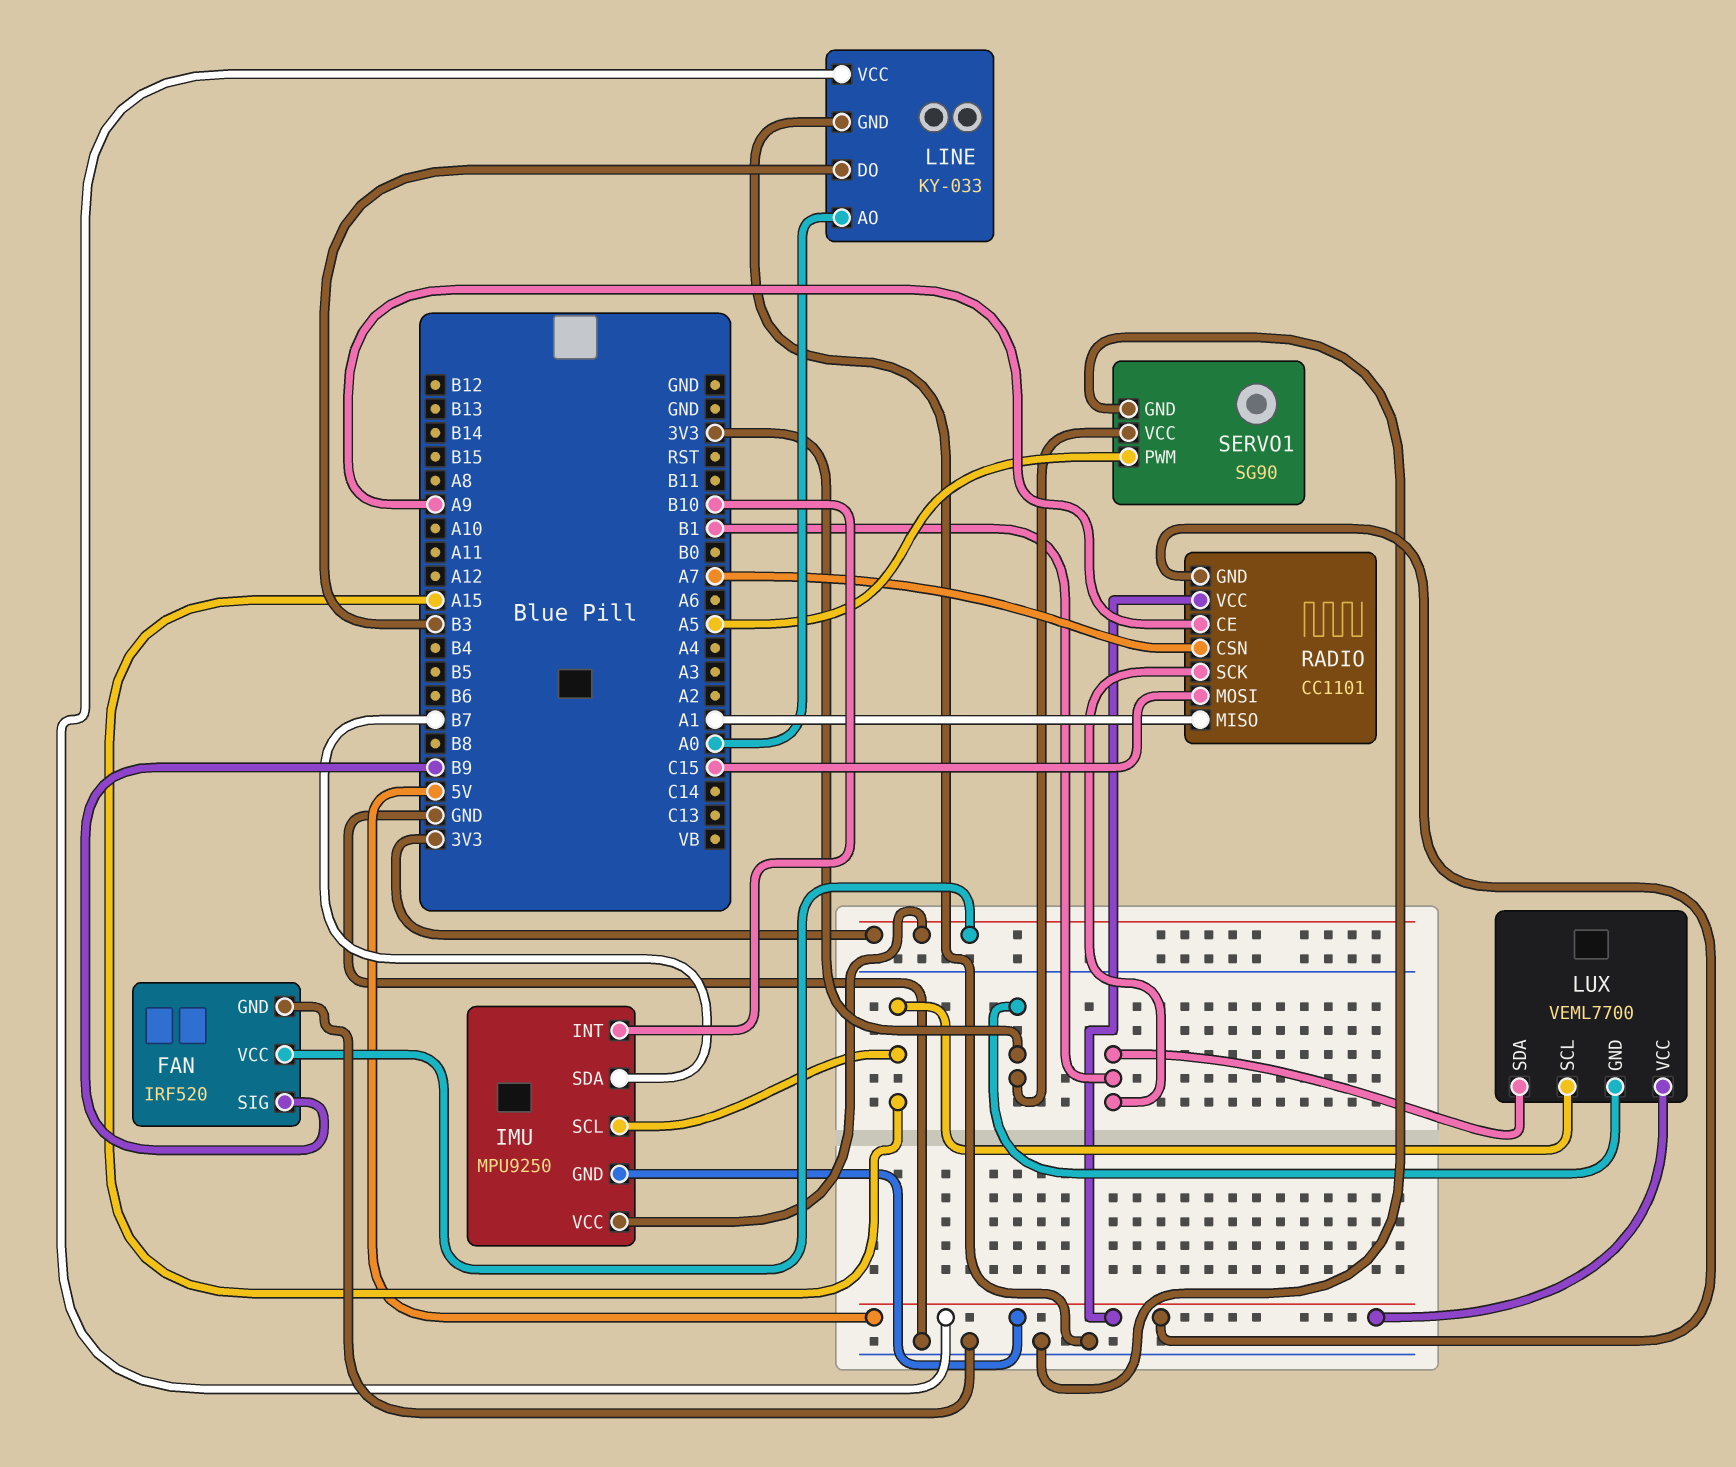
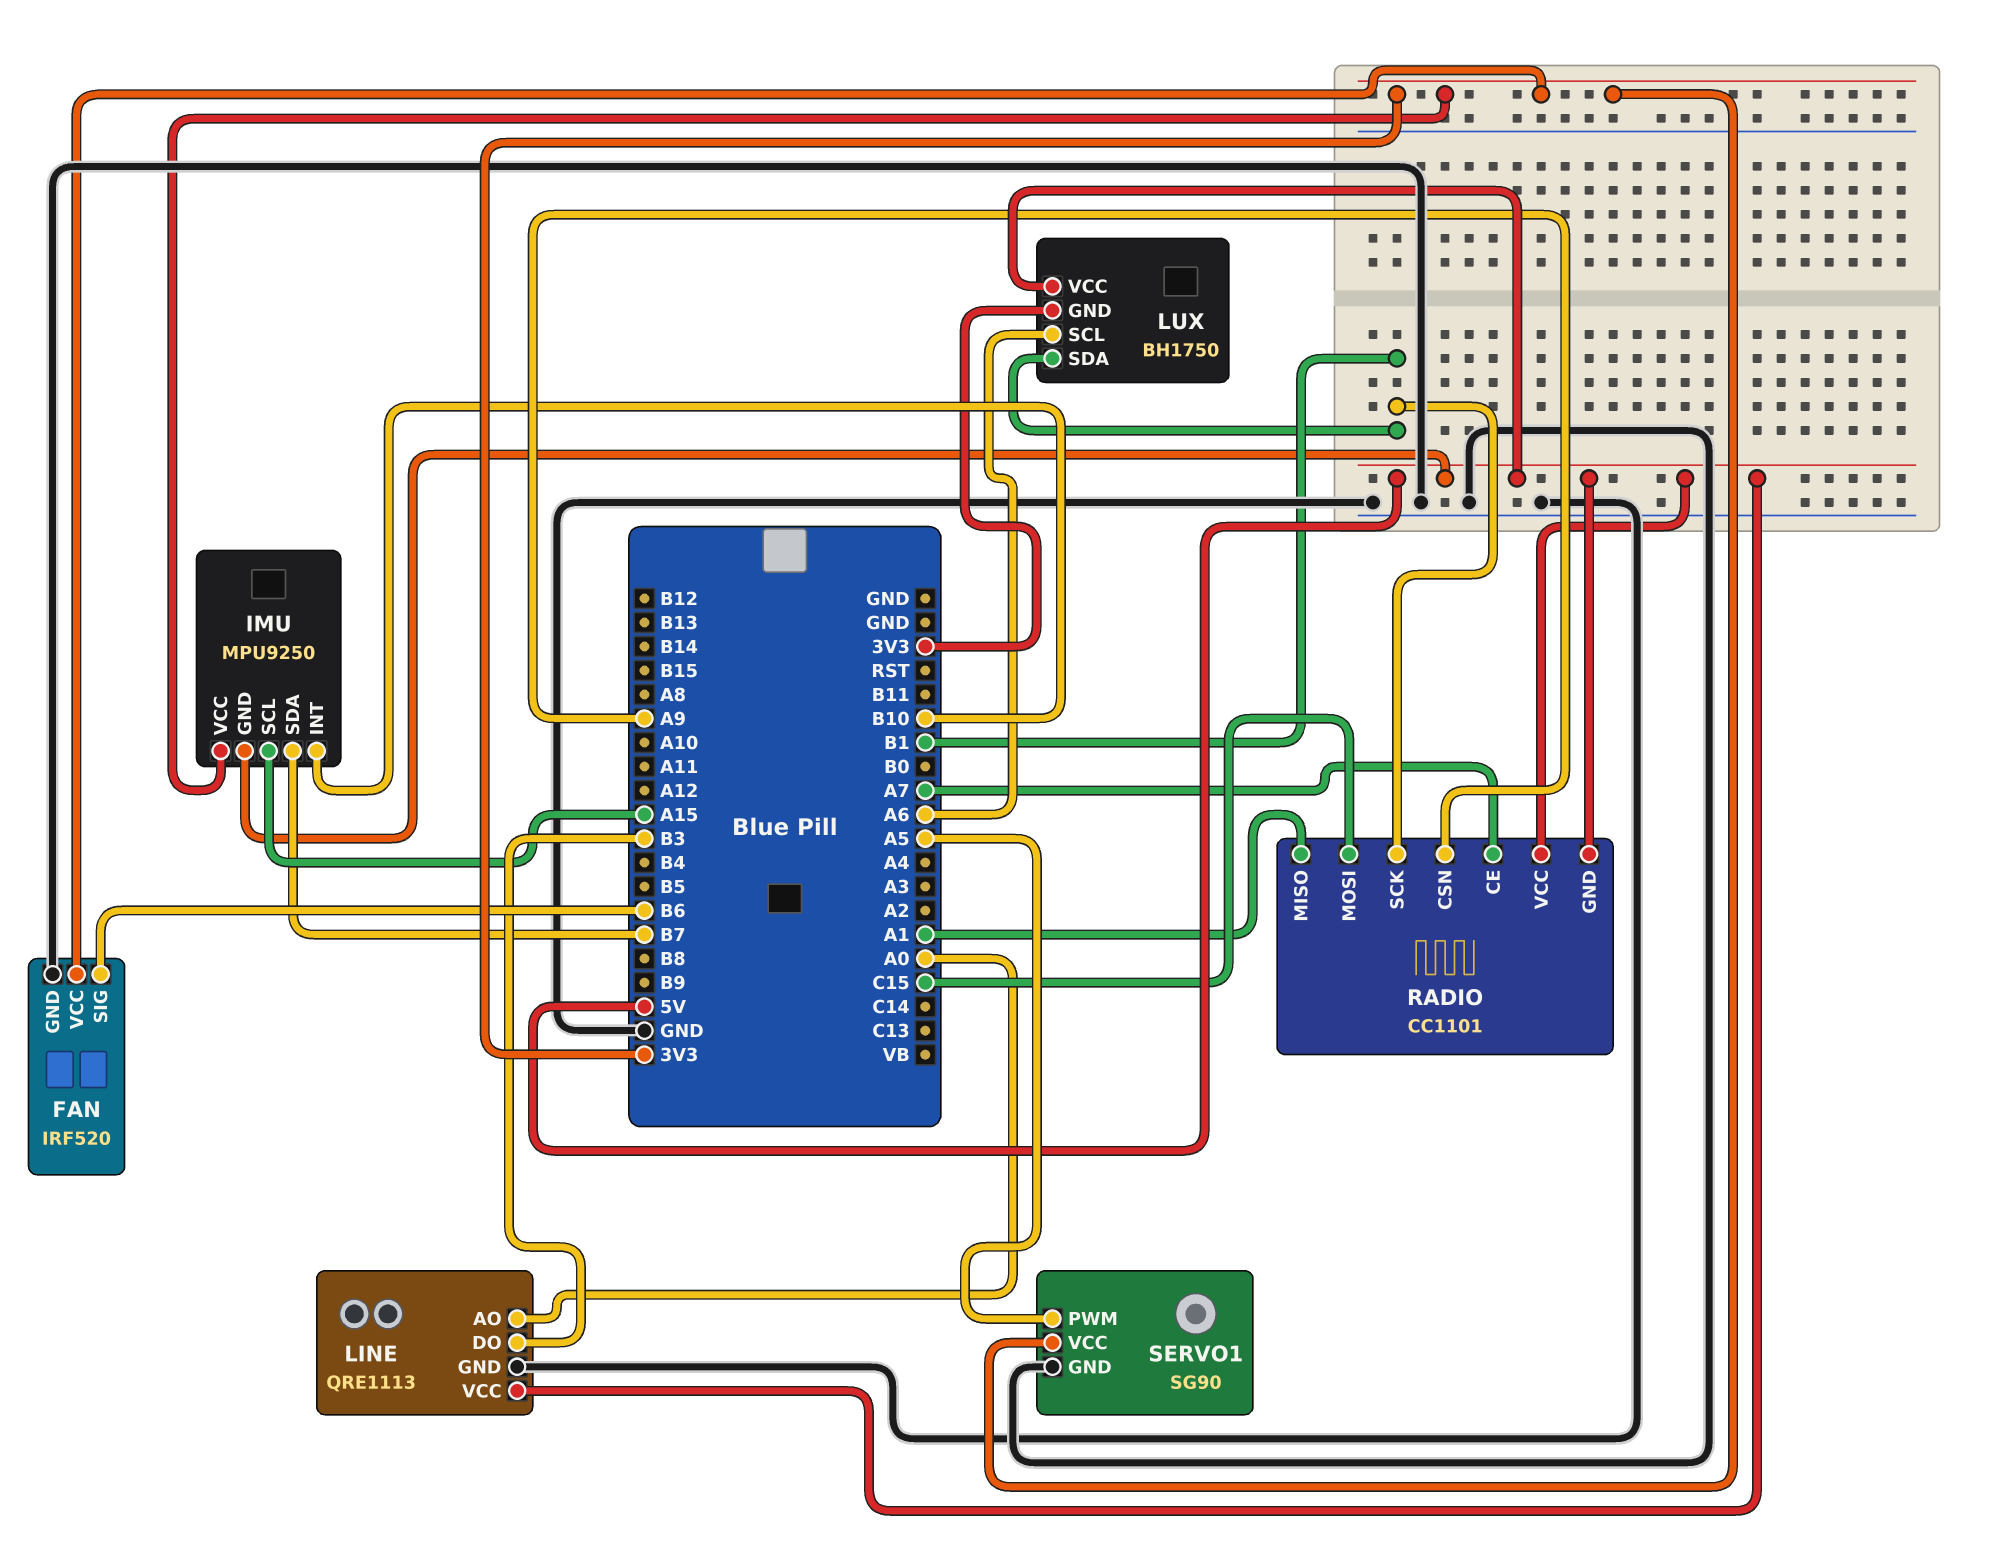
FAN pin SIG: B9 -> B6
LINE: KY-033 -> QRE1113
LUX: VEML7700 -> BH1750
LUX pin SCL: A15 -> A6
RADIO pin CE: A9 -> A7
RADIO pin CSN: A7 -> A9

